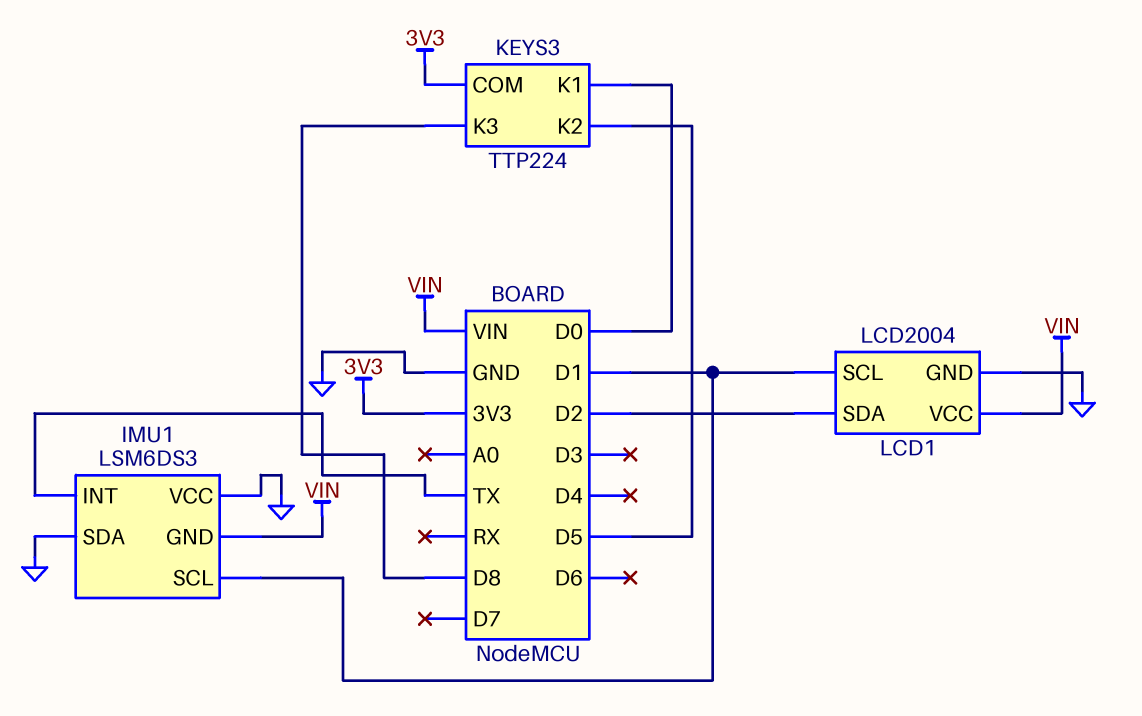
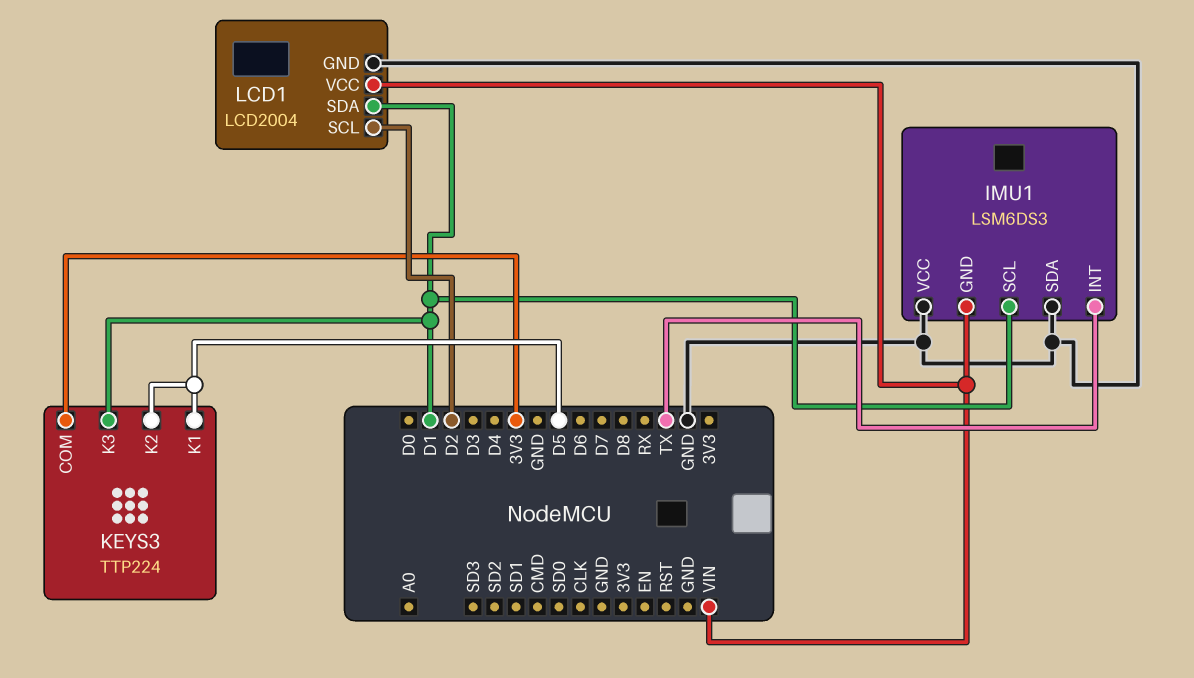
KEYS3 pin K1: D0 -> D5
KEYS3 pin K3: D8 -> D1
LCD1 pin SCL: D1 -> D2
LCD1 pin SDA: D2 -> D1

